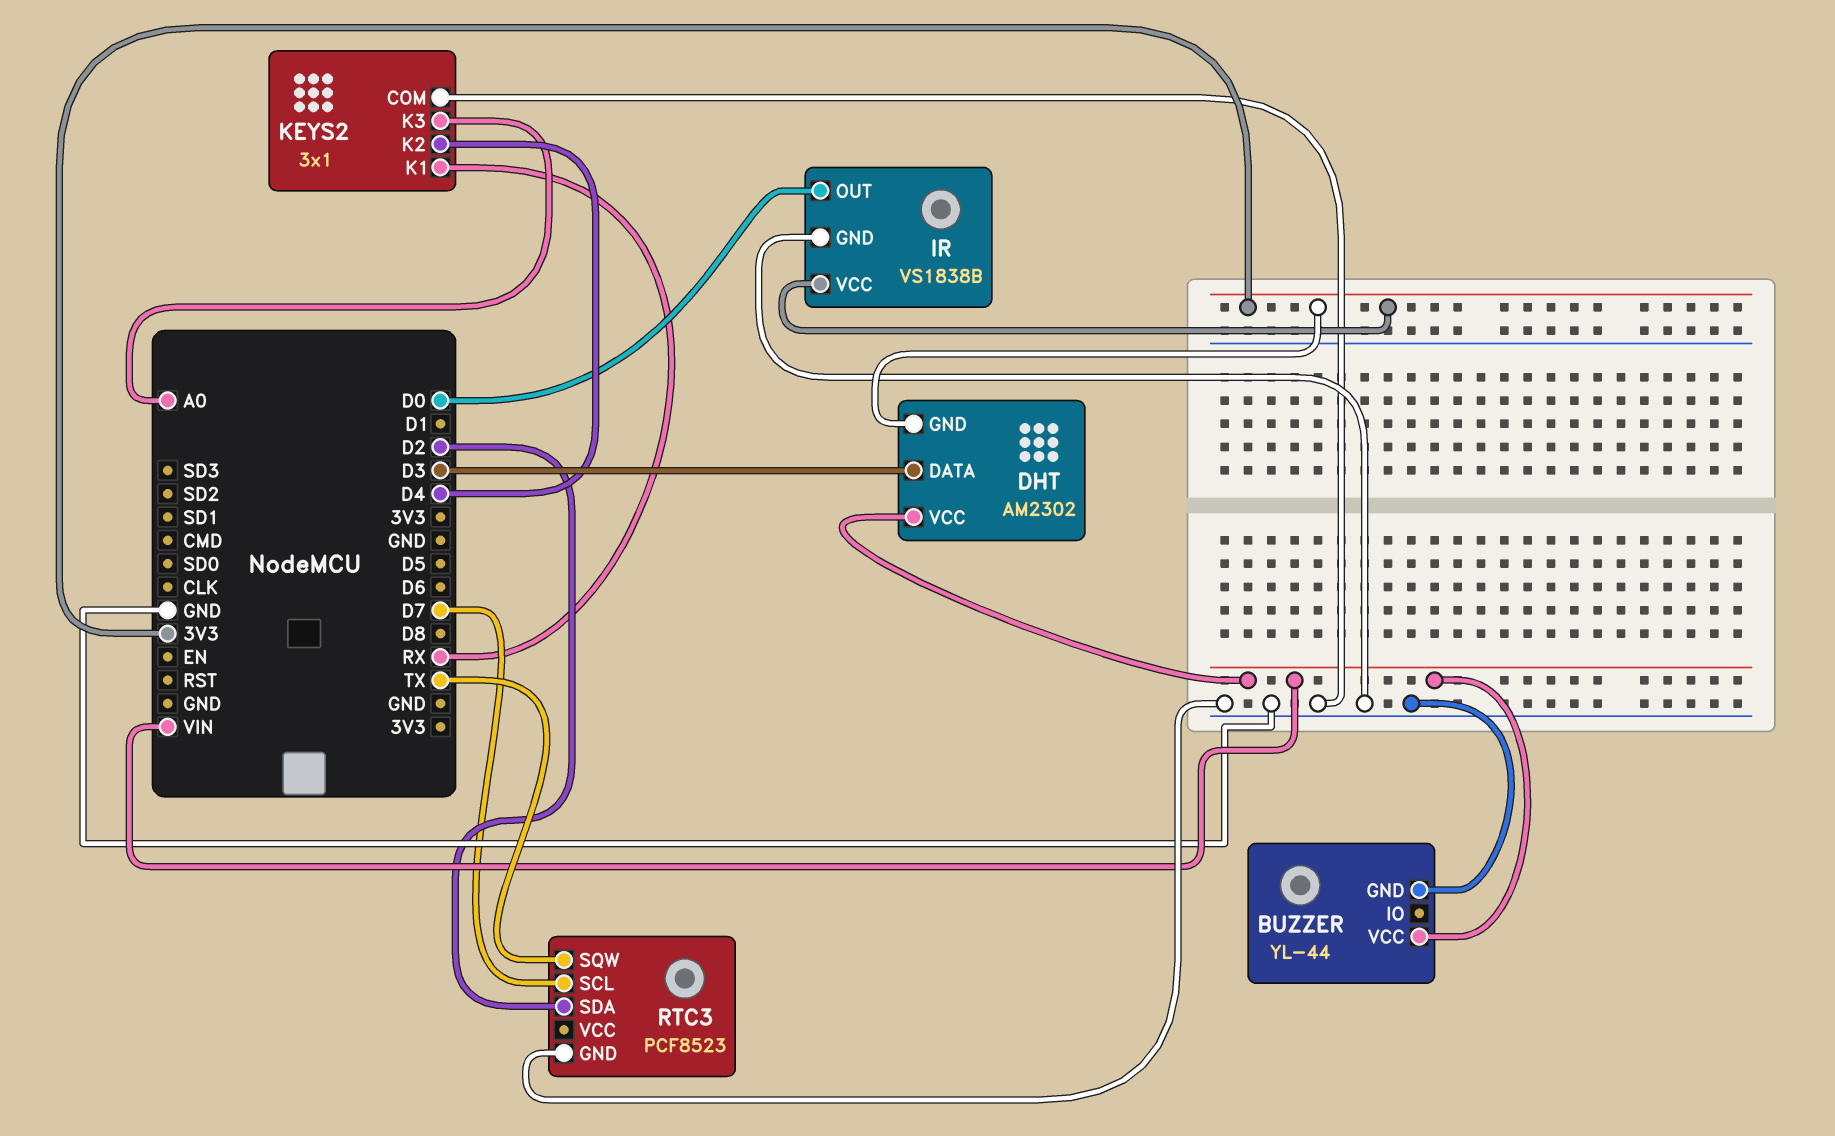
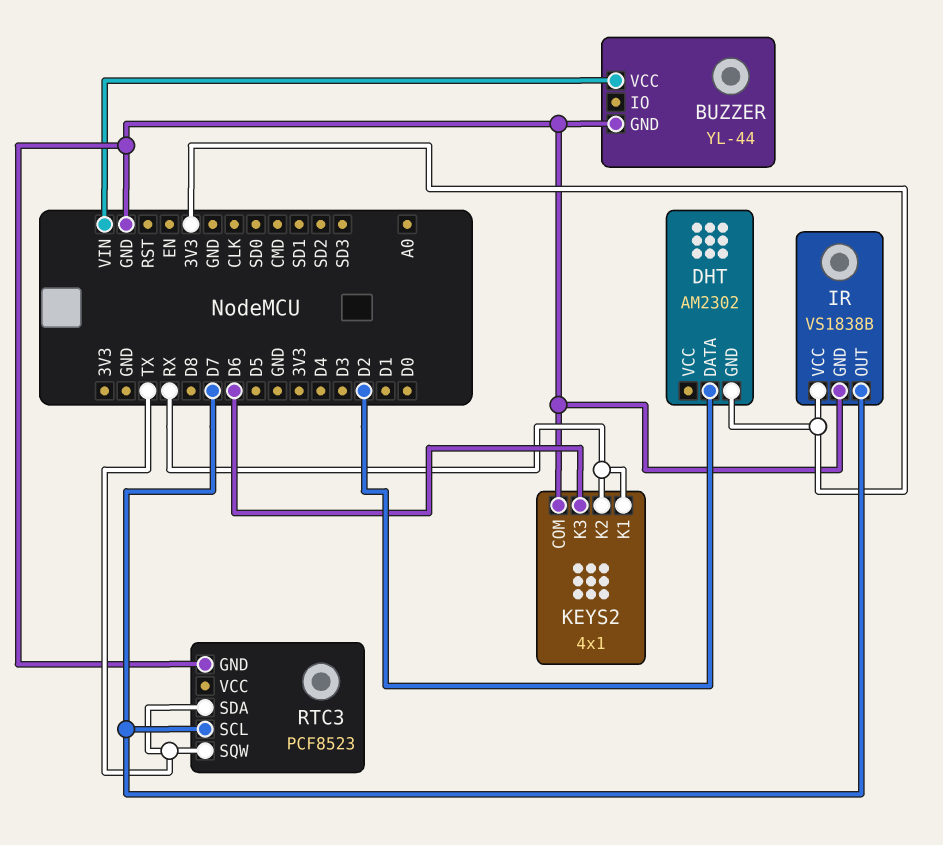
DHT pin DATA: D3 -> D2
DHT pin VCC: VIN -> none
IR pin OUT: D0 -> D7
KEYS2: 3x1 -> 4x1
KEYS2 pin K2: D4 -> RX
KEYS2 pin K3: A0 -> D6
RTC3 pin SDA: D2 -> TX

